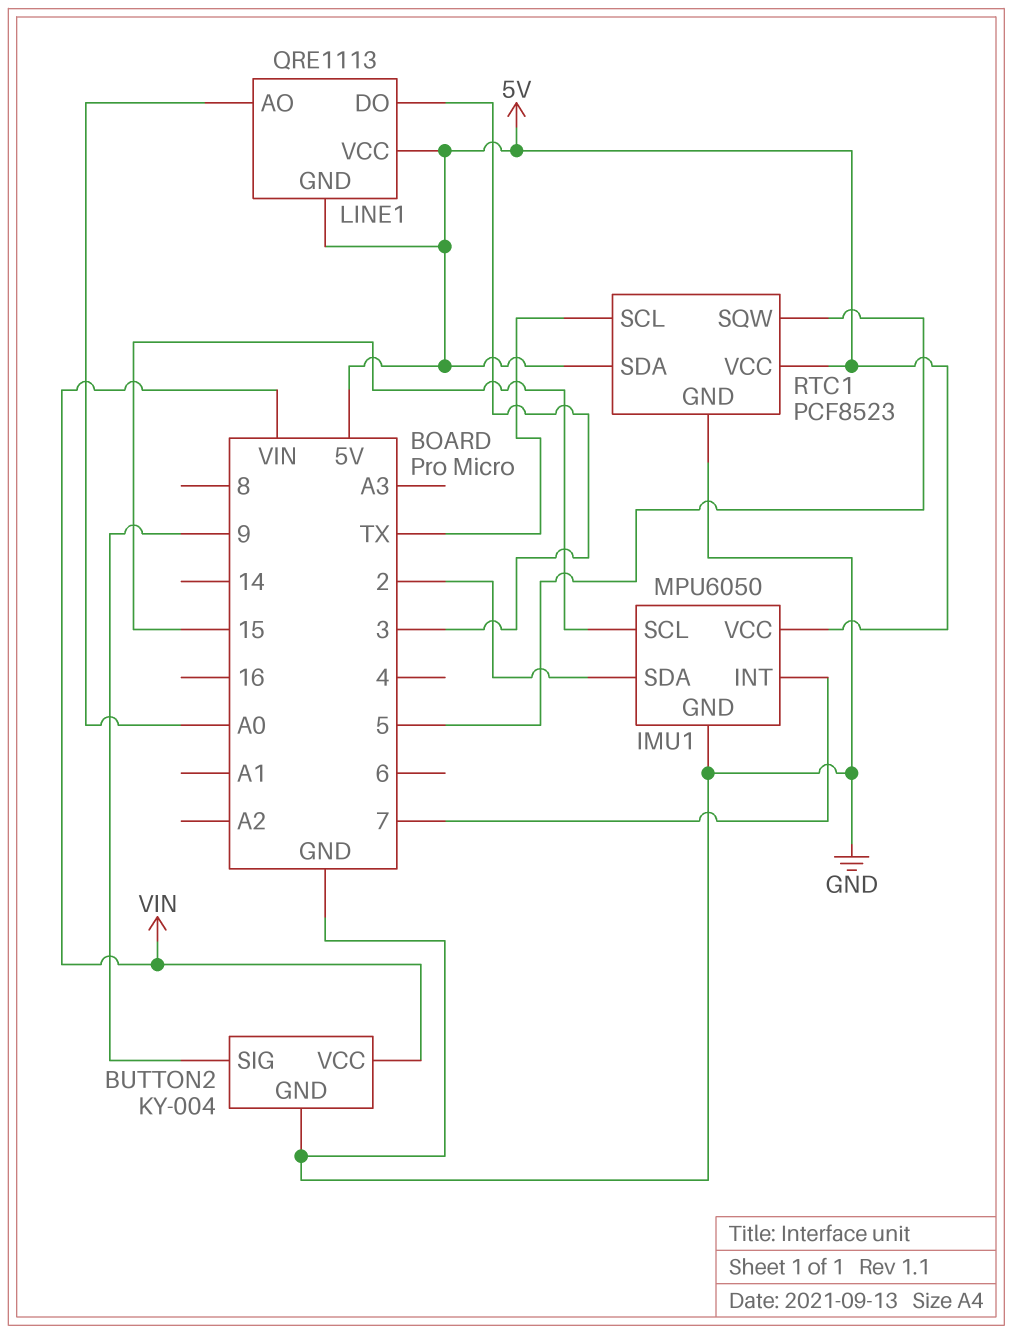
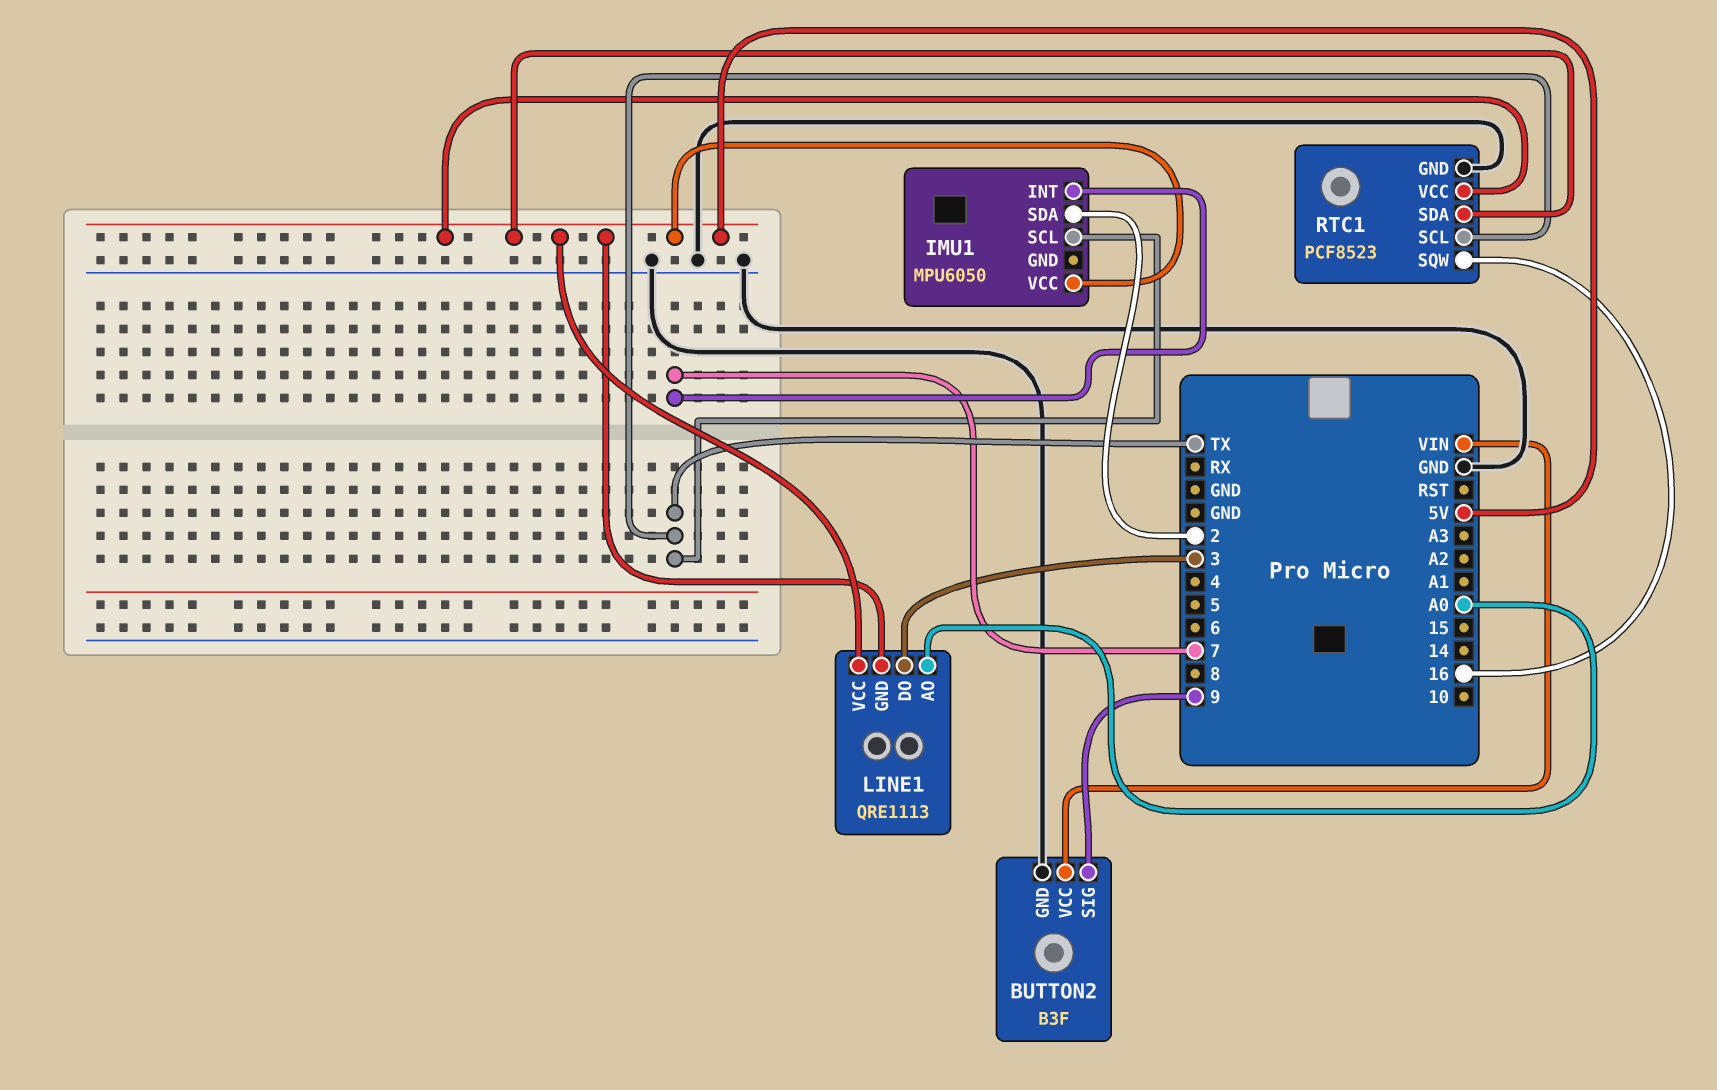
BUTTON2: KY-004 -> B3F
IMU1 pin GND: GND -> none
IMU1 pin SCL: 15 -> TX
RTC1 pin SQW: 5 -> 16

